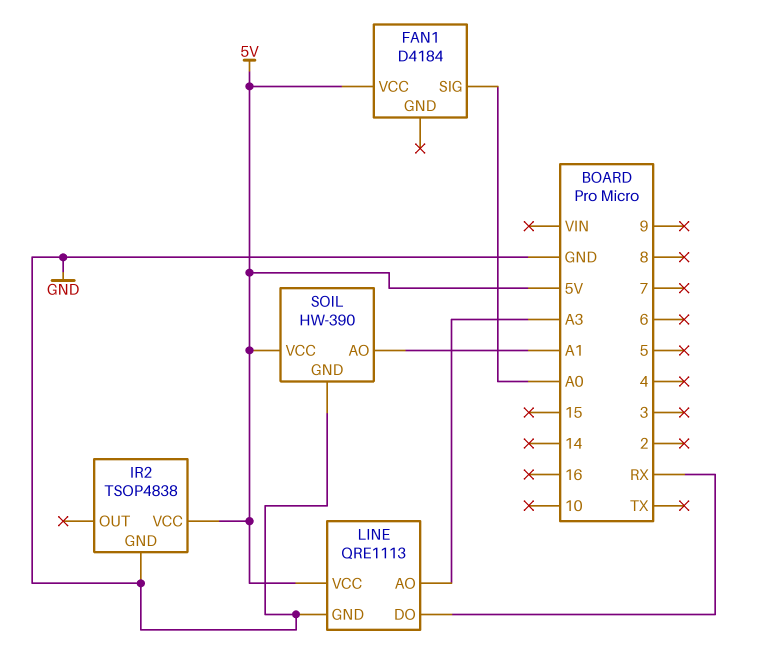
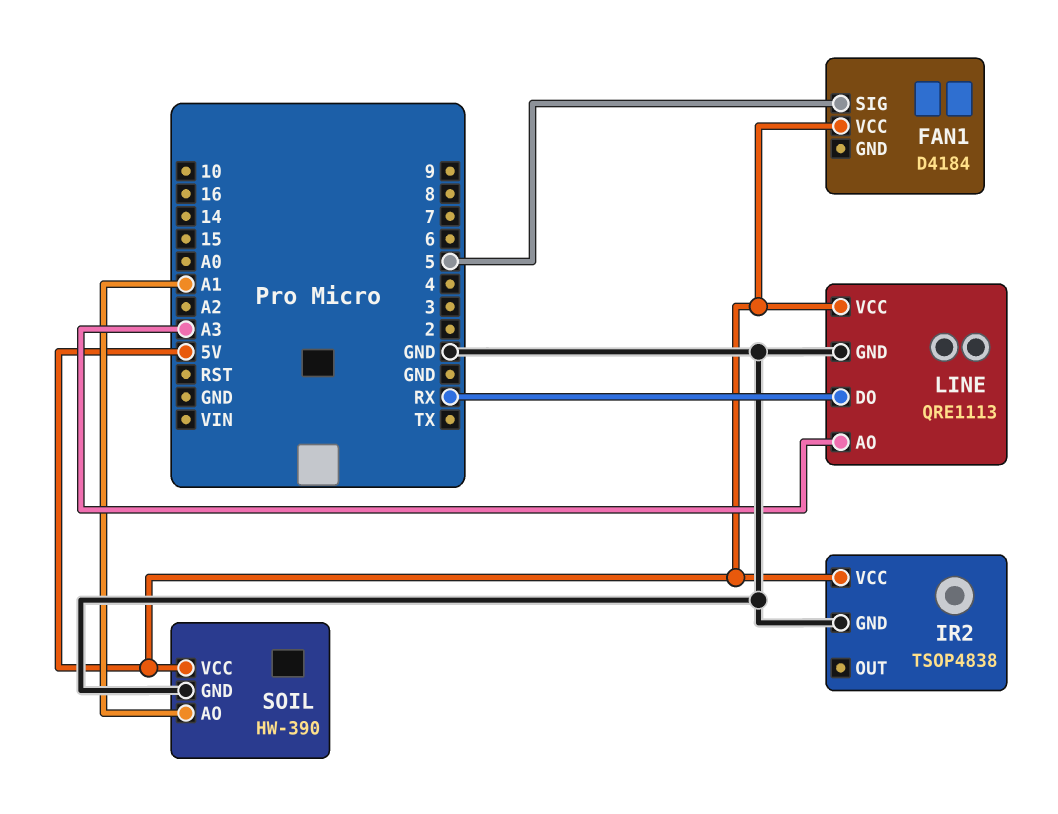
FAN1 pin SIG: A0 -> 5

